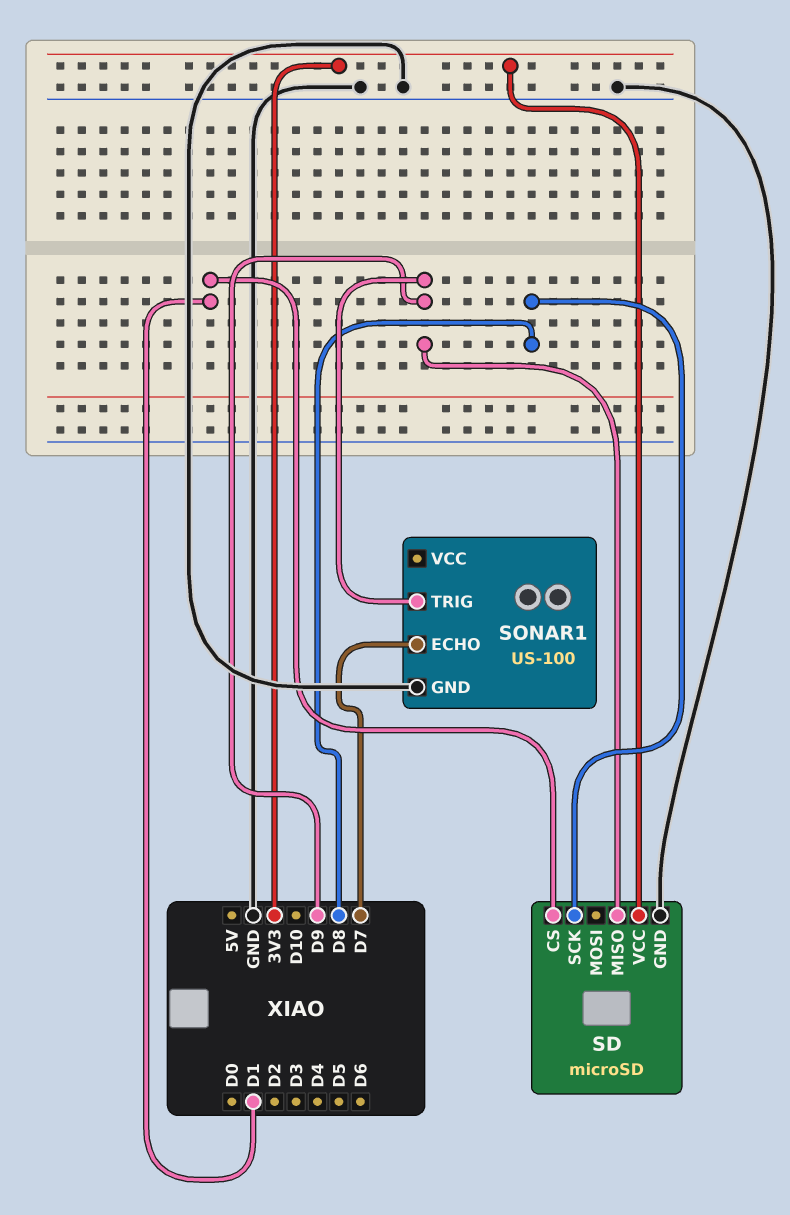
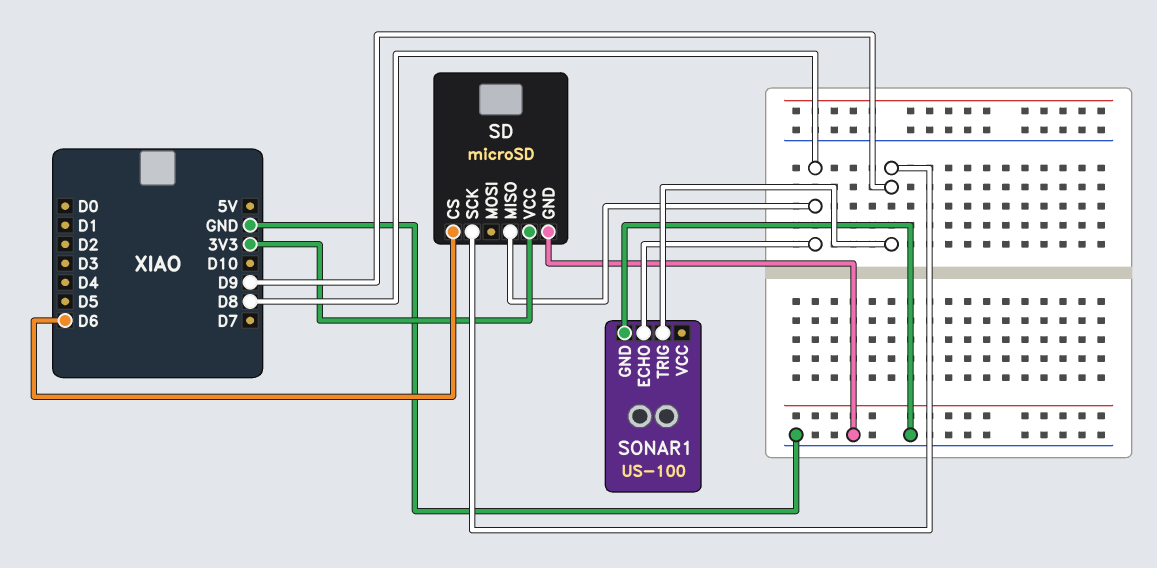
SD pin CS: D1 -> D6
SD pin MISO: D9 -> D8
SD pin SCK: D8 -> D9
SONAR1 pin ECHO: D7 -> D8

